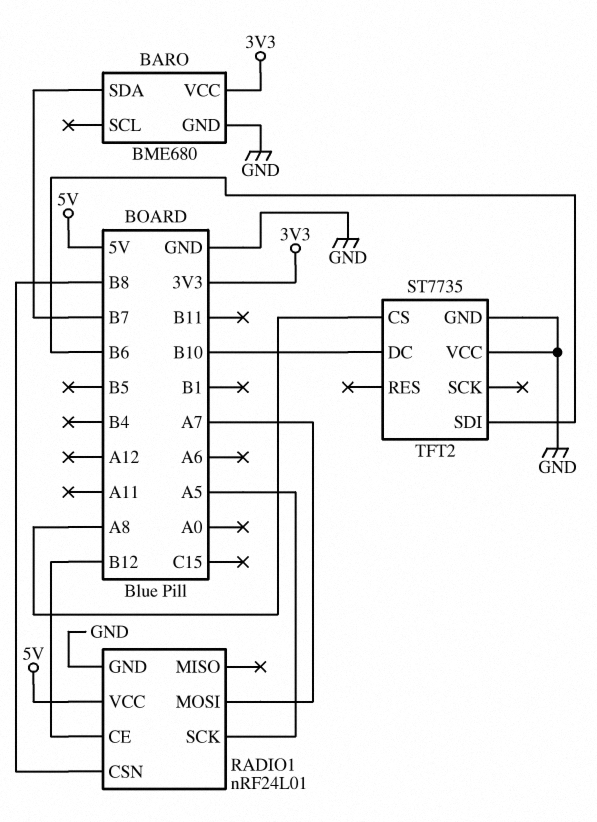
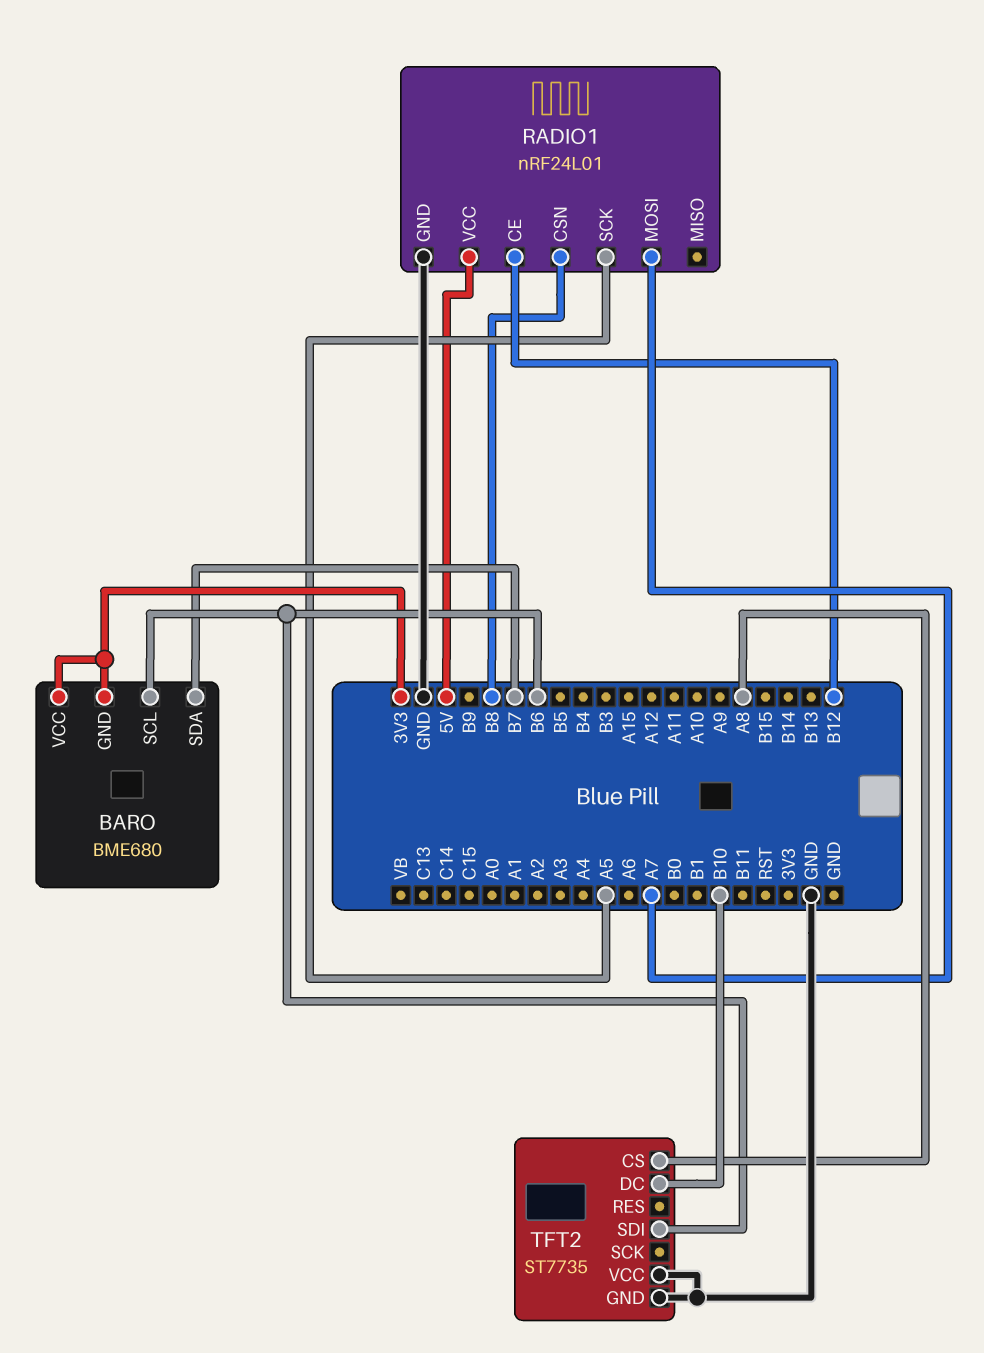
BARO pin GND: GND -> 3V3
BARO pin SCL: none -> B6

